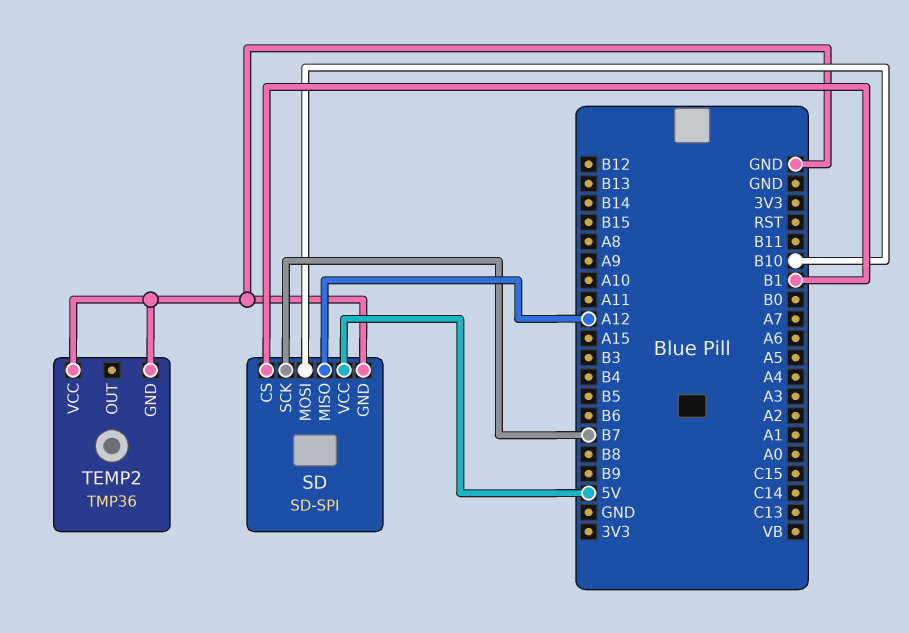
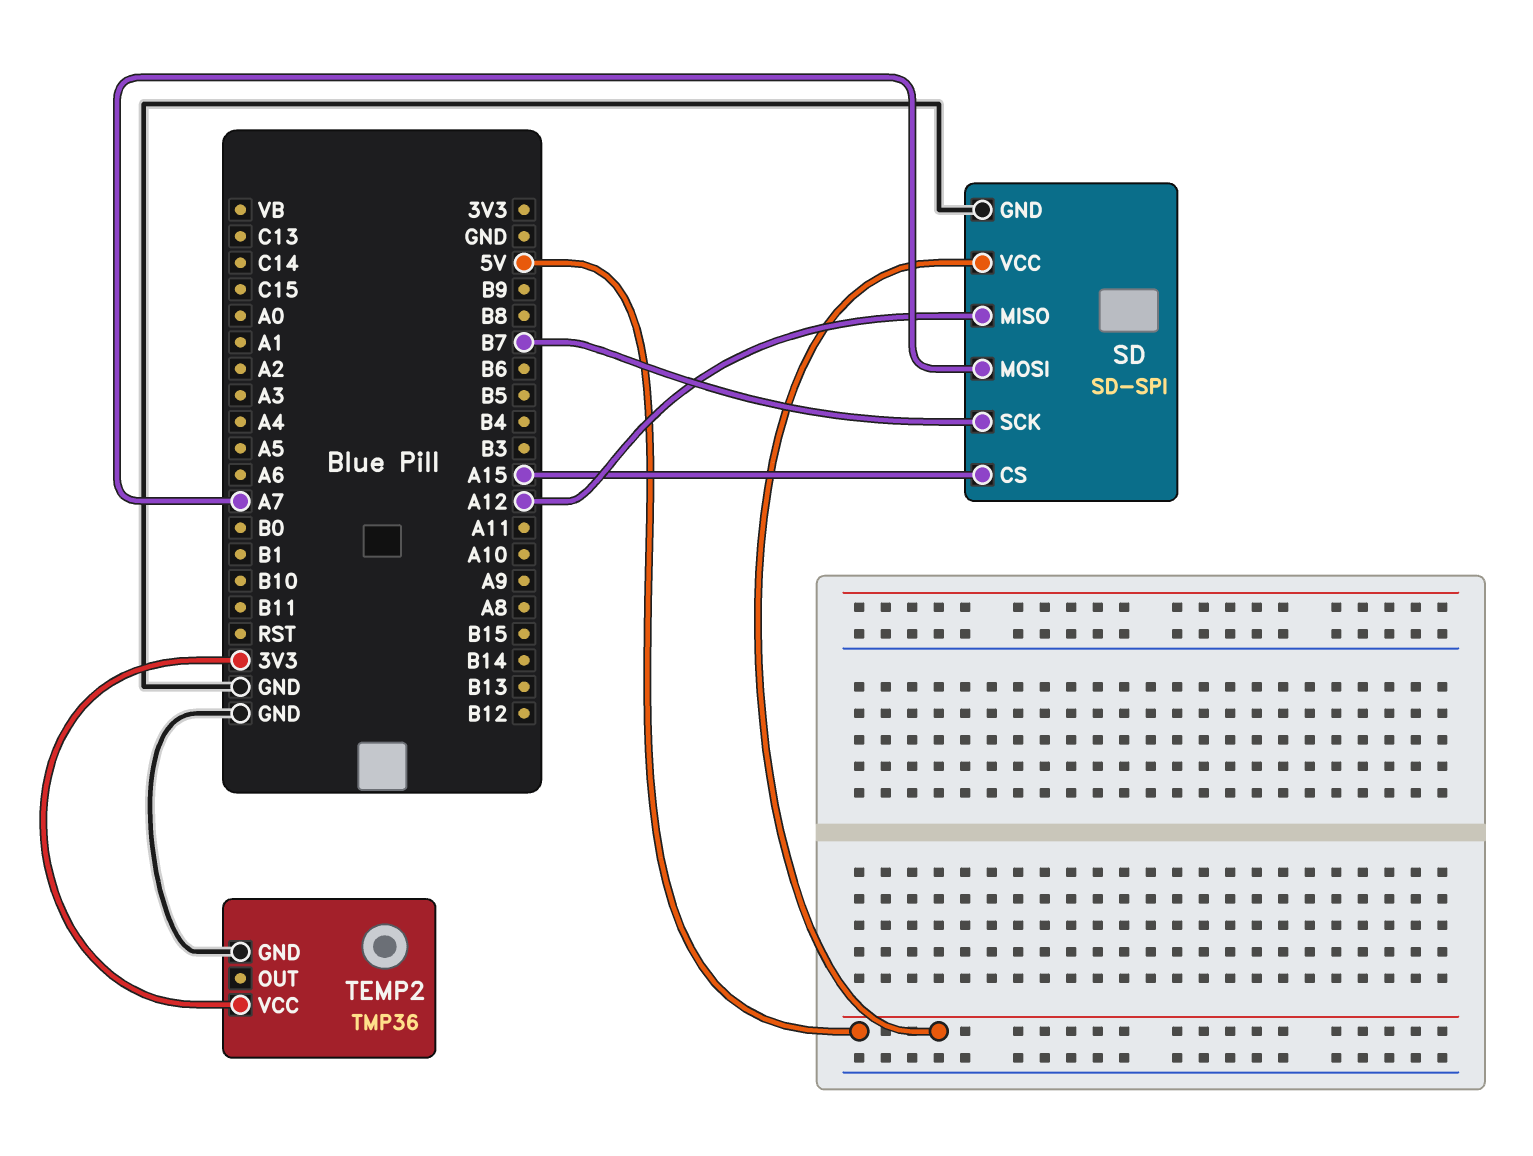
SD pin CS: B1 -> A15
SD pin MOSI: B10 -> A7
TEMP2 pin VCC: GND -> 3V3

